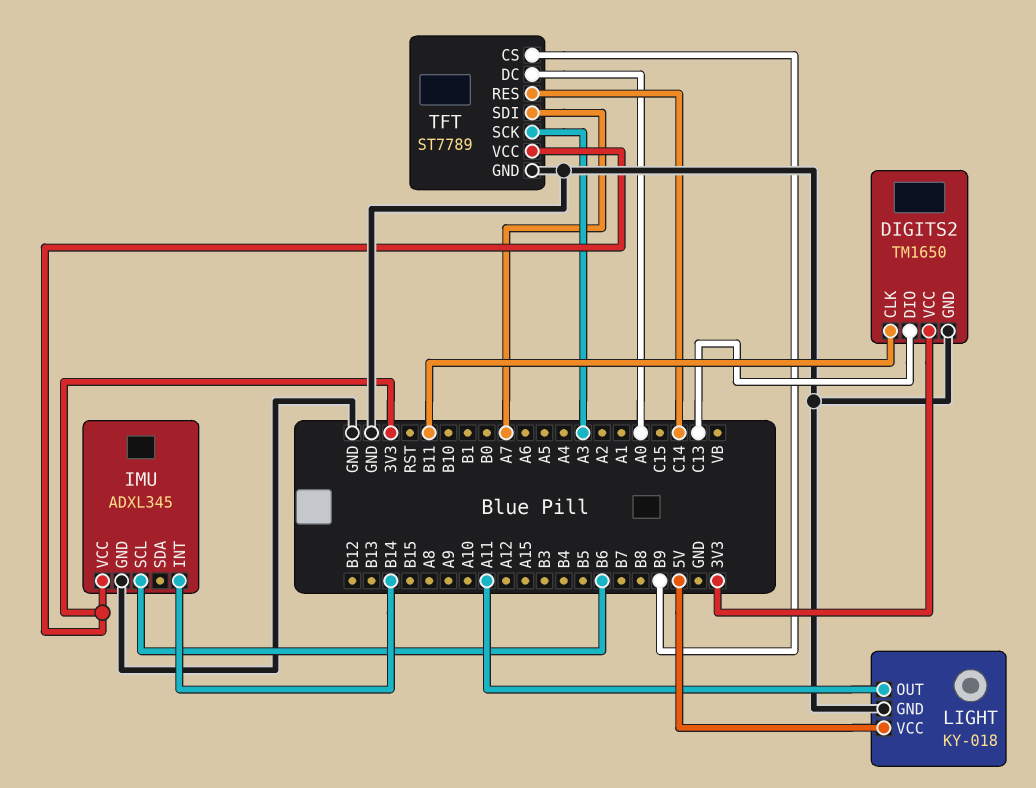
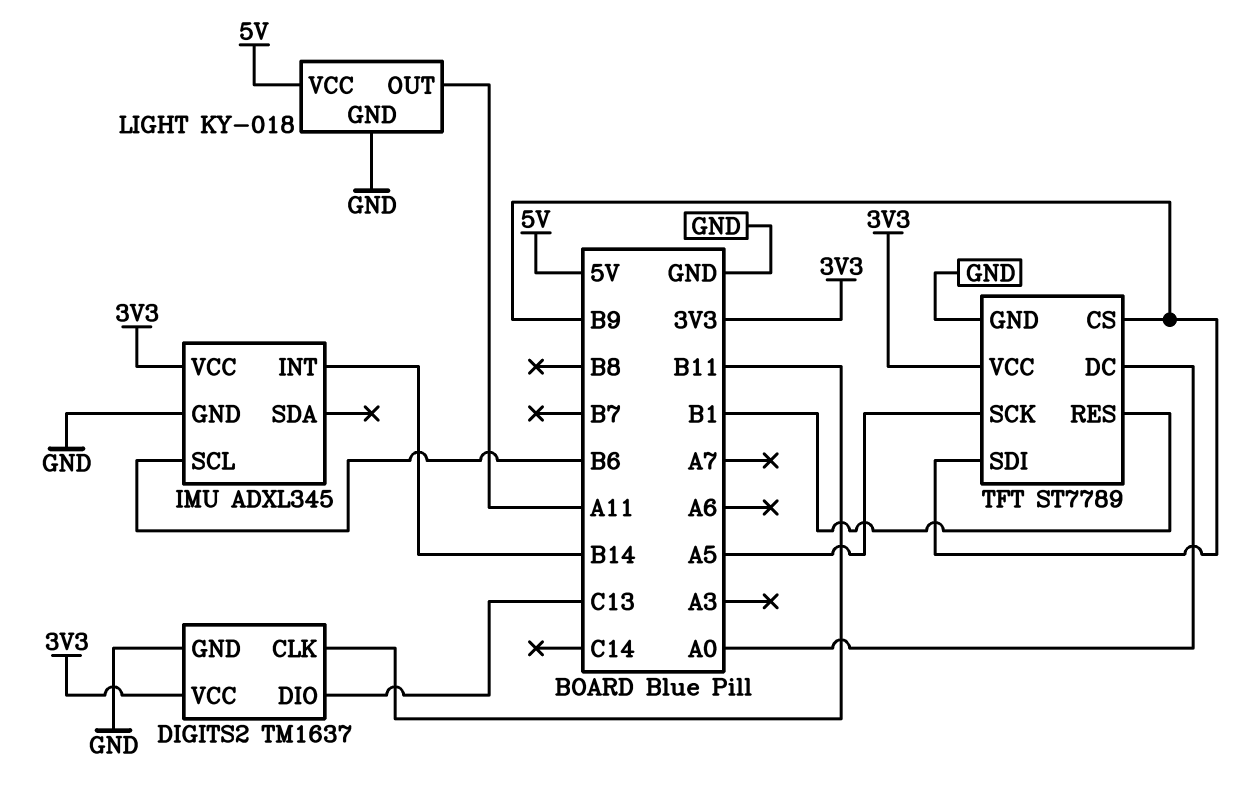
DIGITS2: TM1650 -> TM1637
TFT pin RES: C14 -> B1
TFT pin SCK: A3 -> A5
TFT pin SDI: A7 -> B9

